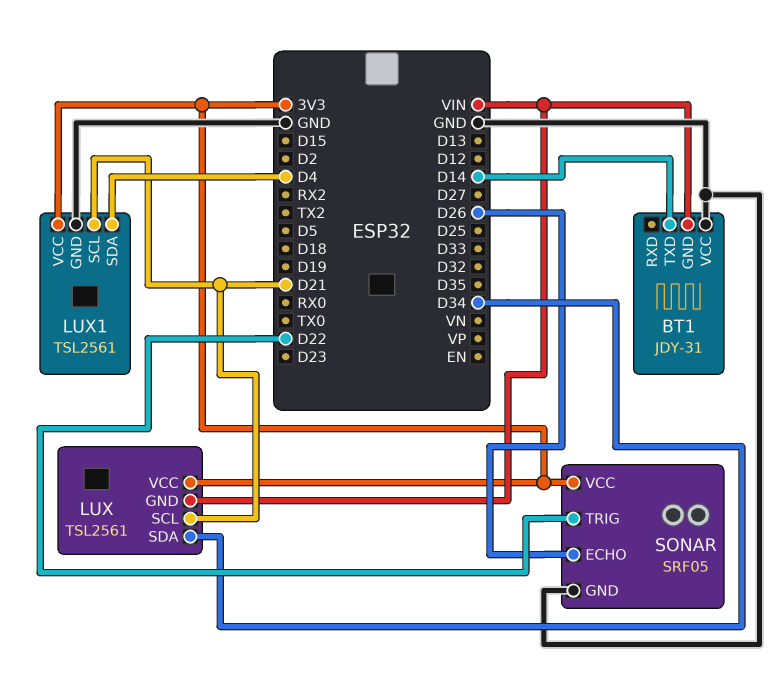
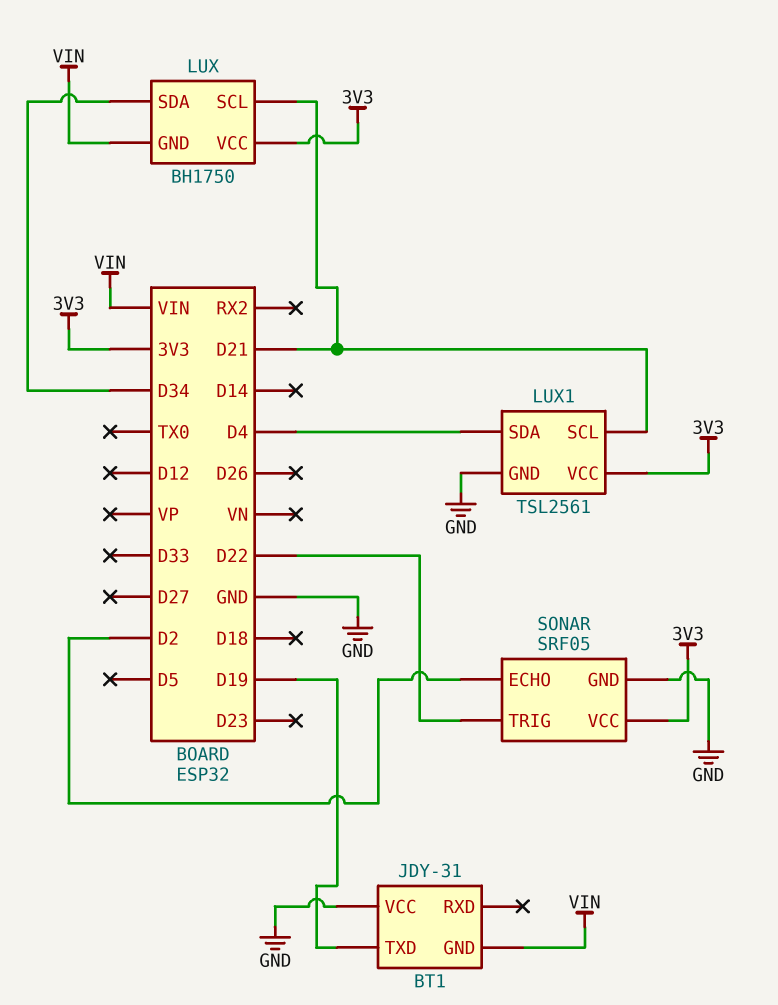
BT1 pin TXD: D14 -> D19
LUX: TSL2561 -> BH1750
SONAR pin ECHO: D26 -> D2

